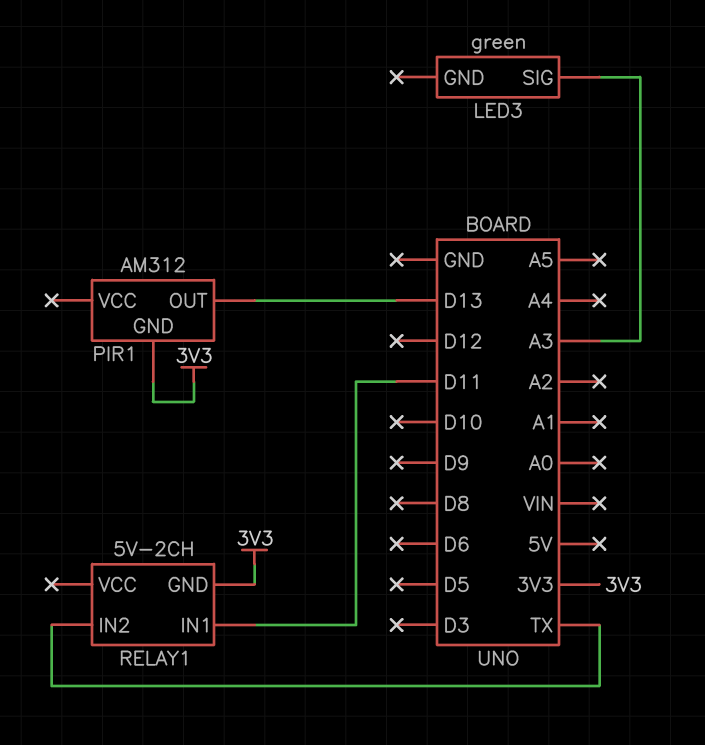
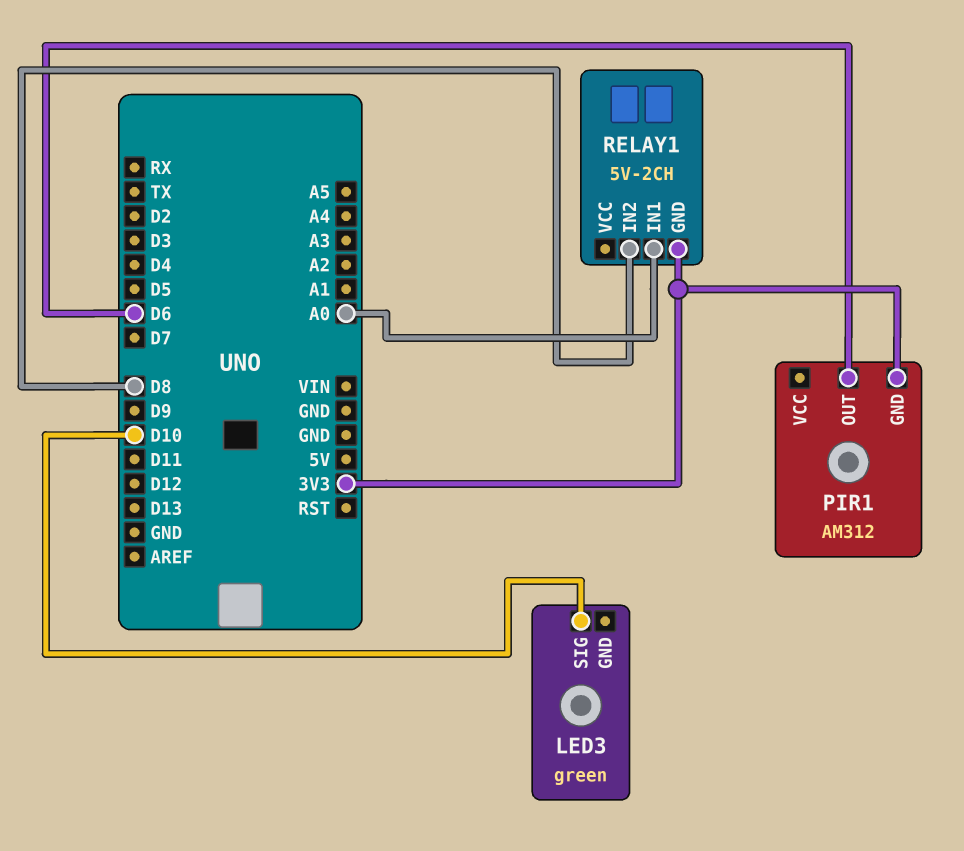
LED3 pin SIG: A3 -> D10
PIR1 pin OUT: D13 -> D6
RELAY1 pin IN1: D11 -> A0
RELAY1 pin IN2: TX -> D8

